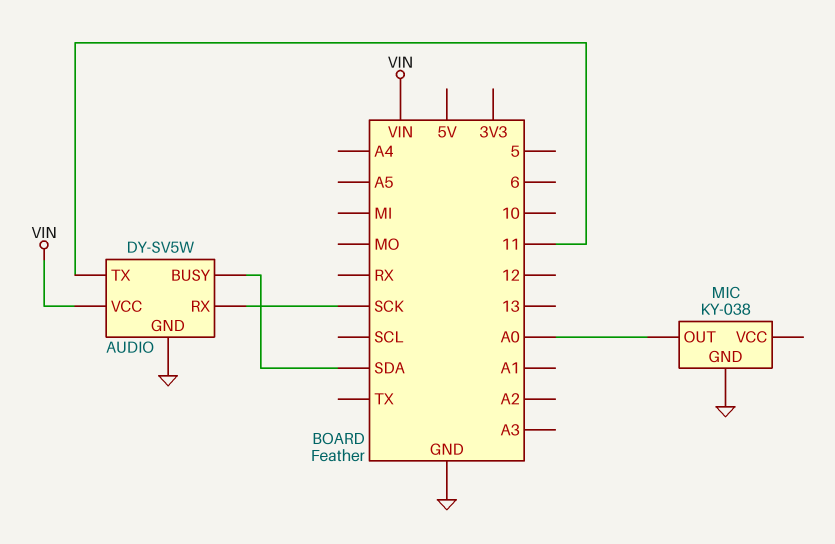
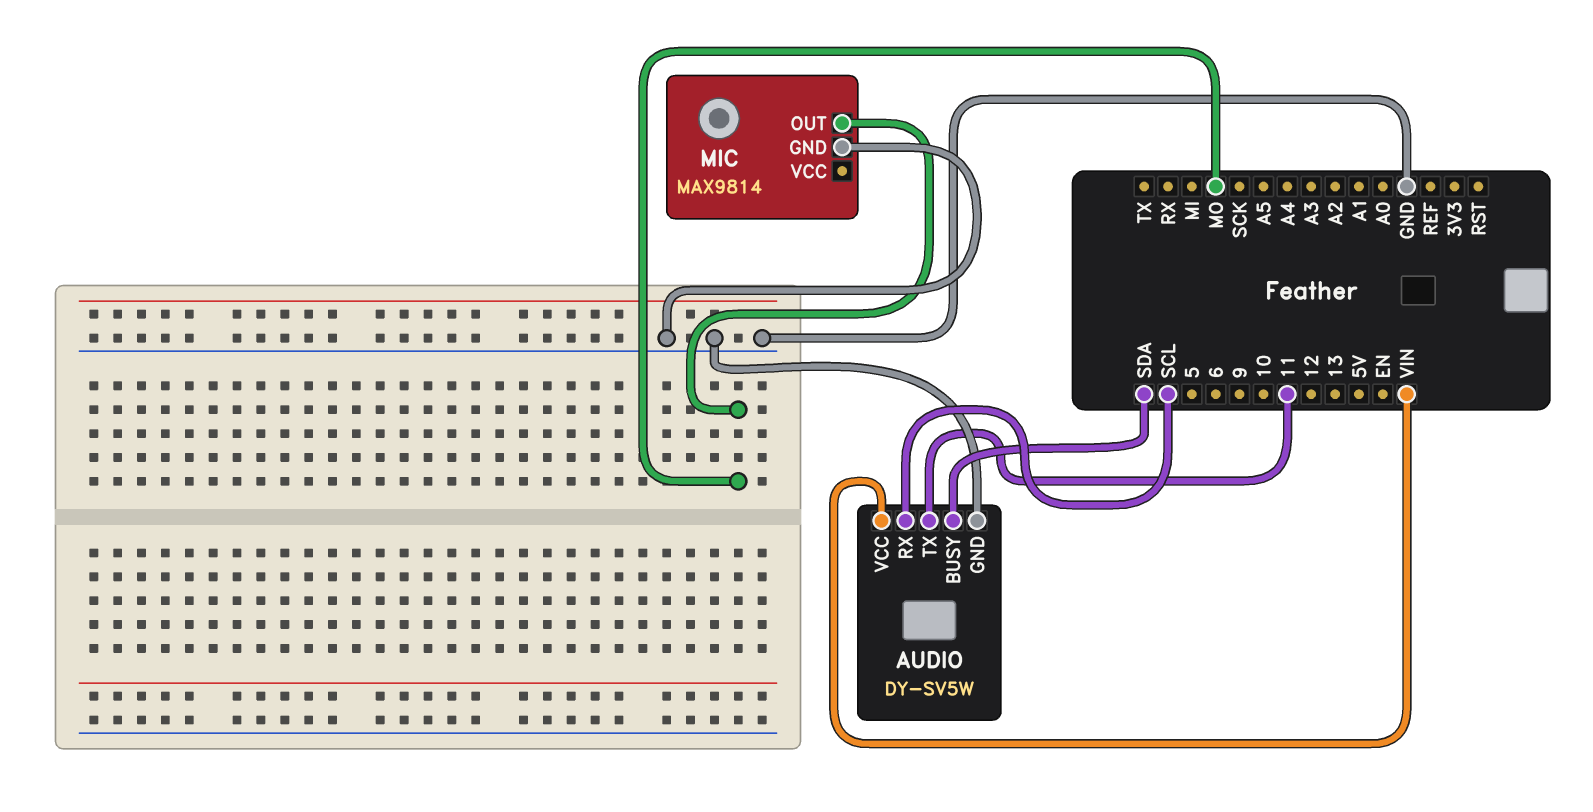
AUDIO pin RX: SCK -> SCL
MIC: KY-038 -> MAX9814
MIC pin OUT: A0 -> MO

